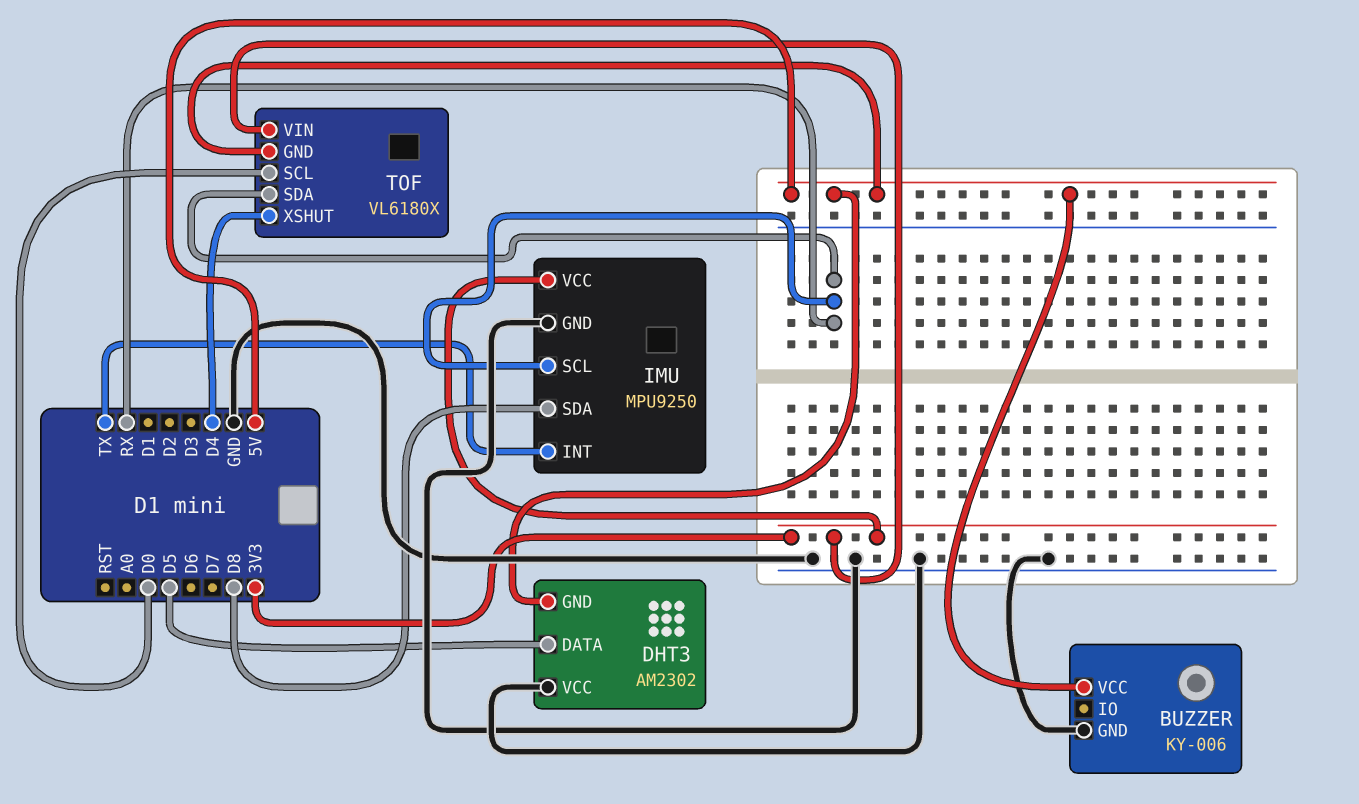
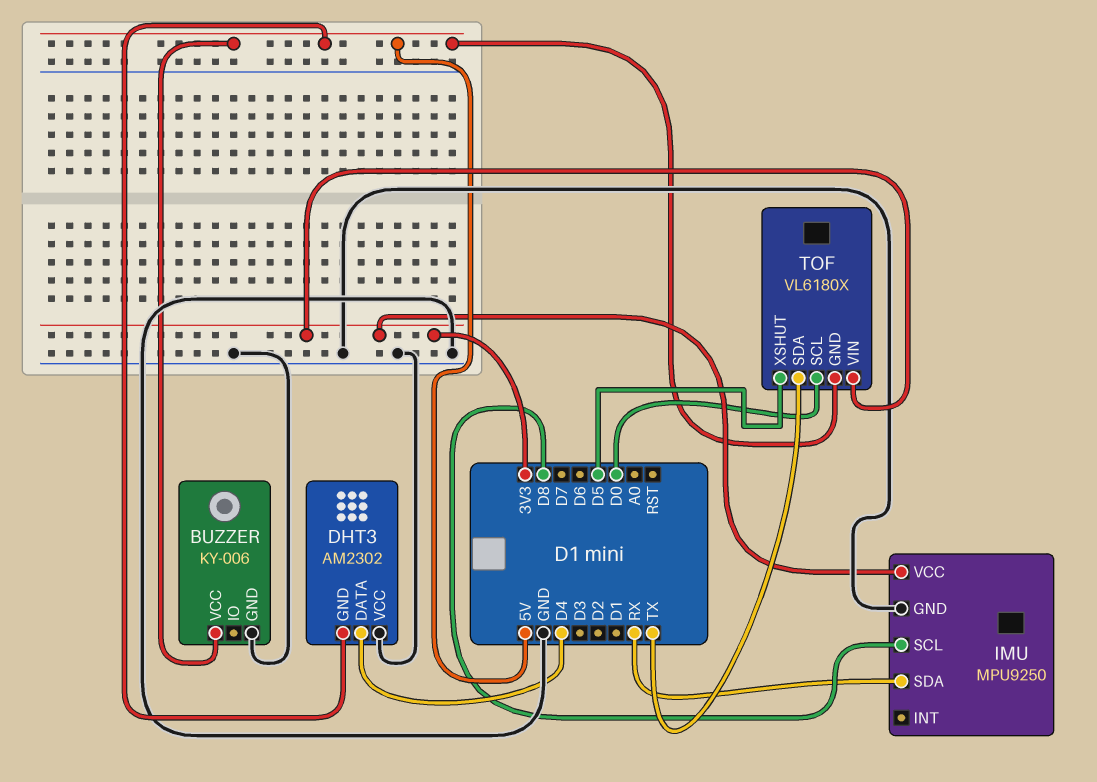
DHT3 pin DATA: D5 -> D4
IMU pin INT: TX -> none
IMU pin SCL: RX -> D8
IMU pin SDA: D8 -> RX
TOF pin SDA: RX -> TX
TOF pin XSHUT: D4 -> D5

